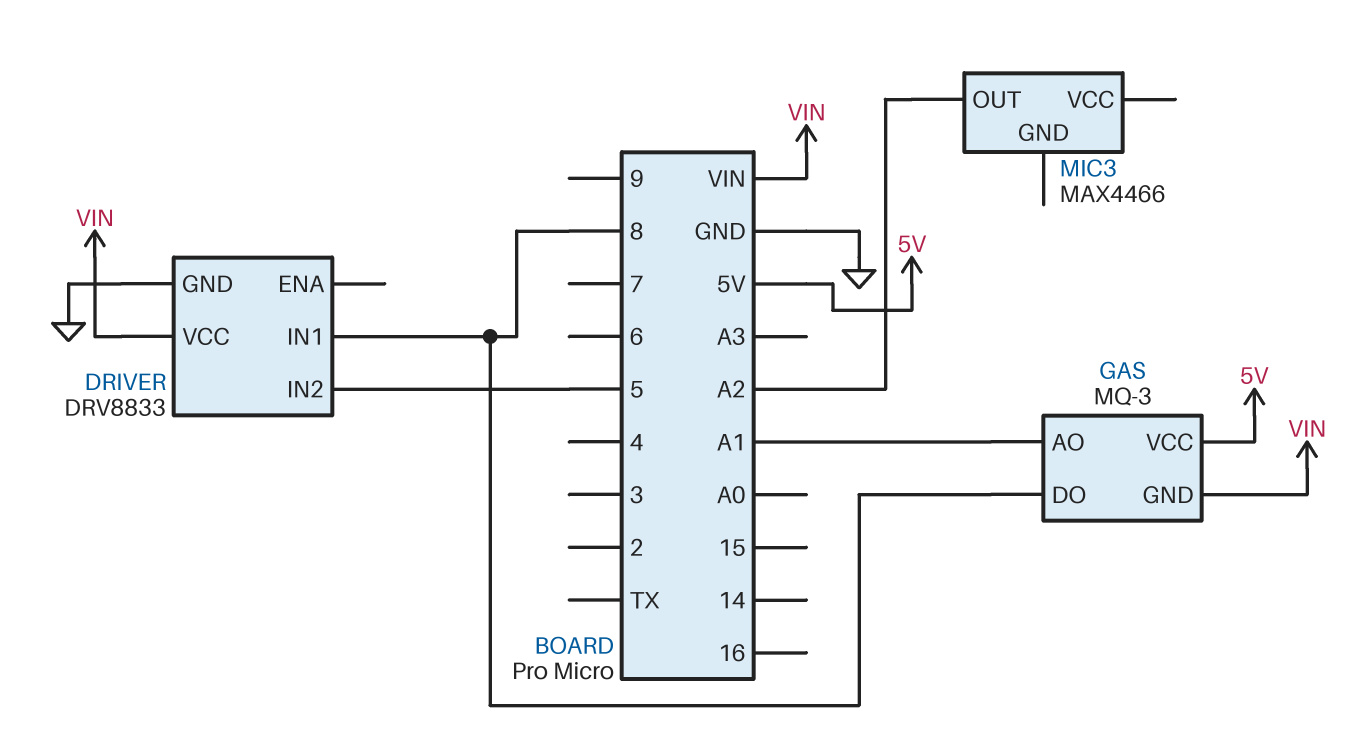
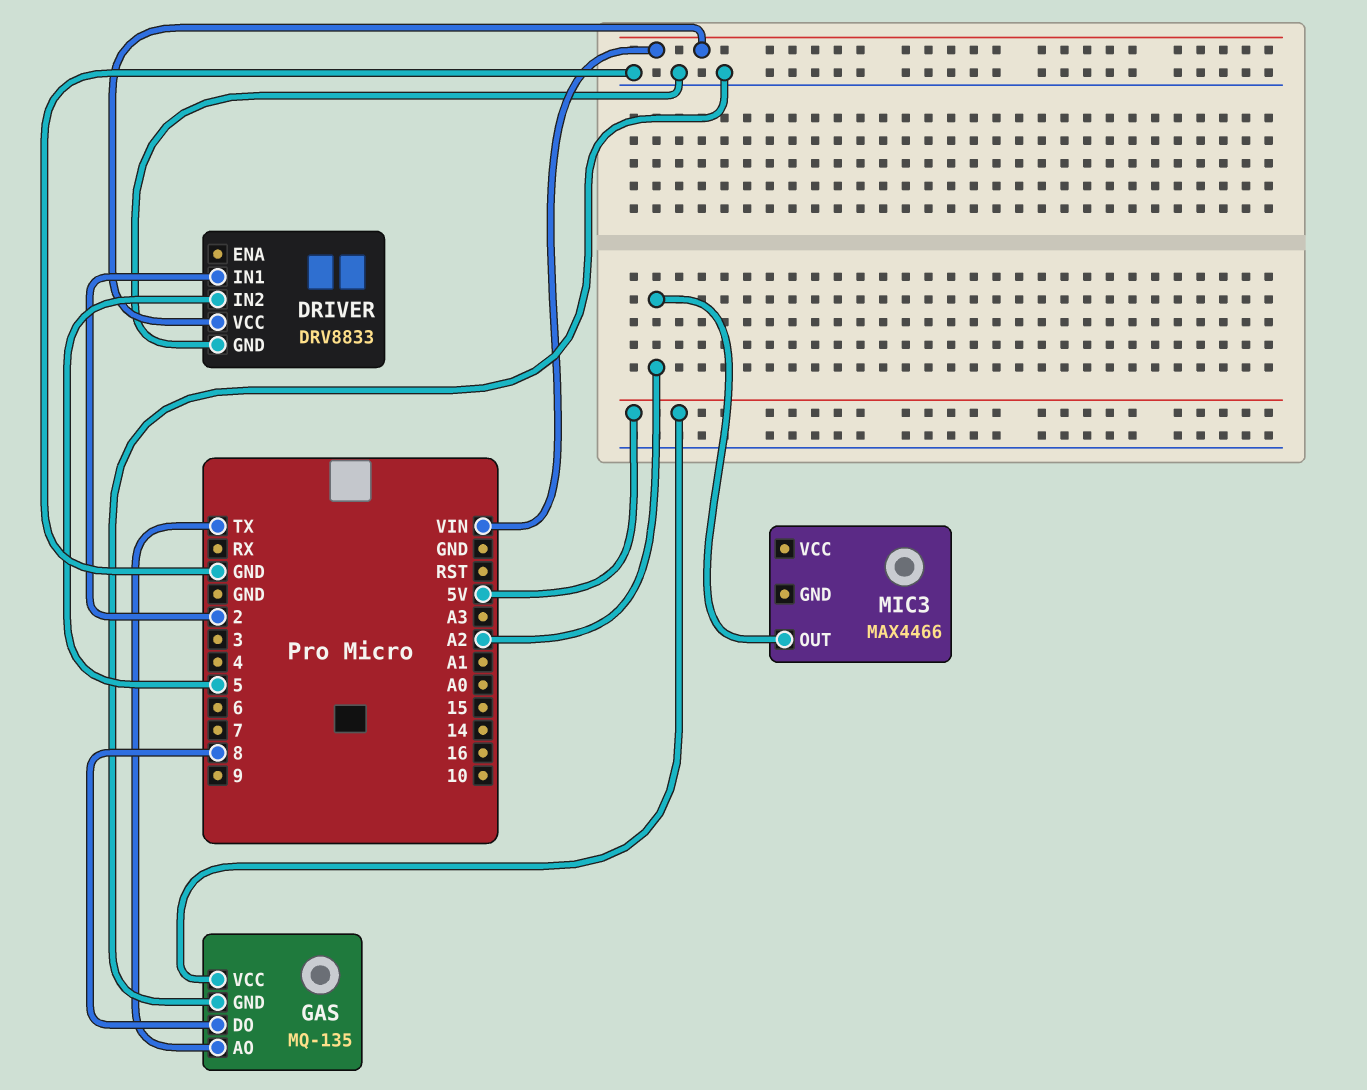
DRIVER pin IN1: 8 -> 2
GAS: MQ-3 -> MQ-135
GAS pin AO: A1 -> TX
GAS pin GND: VIN -> GND

